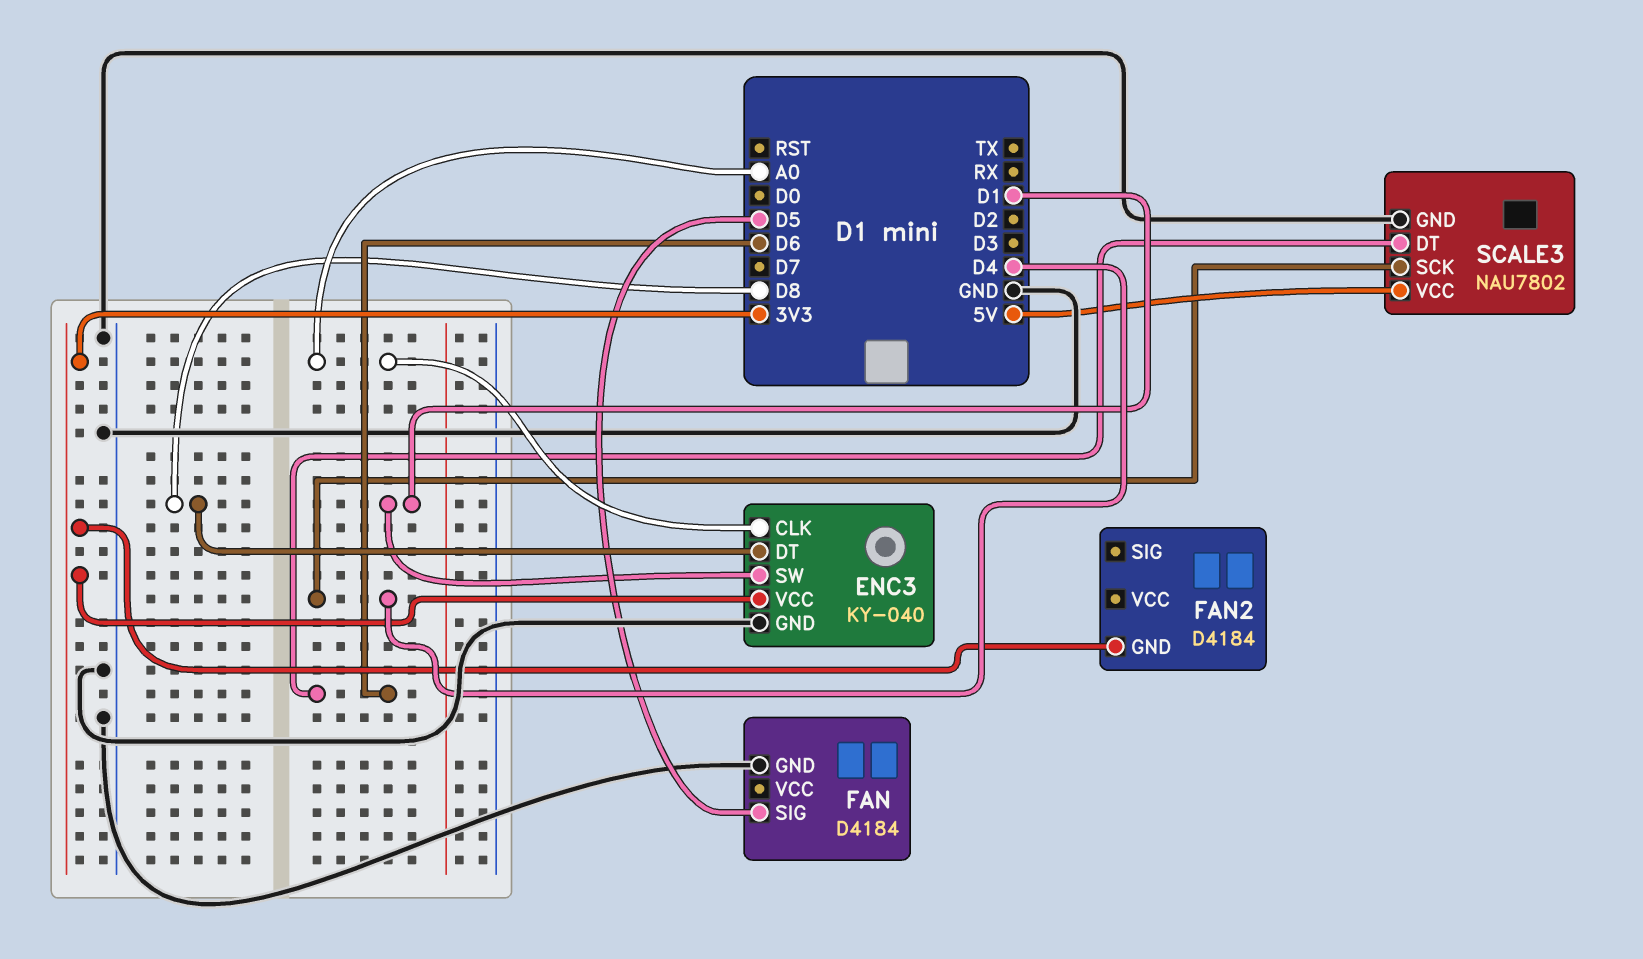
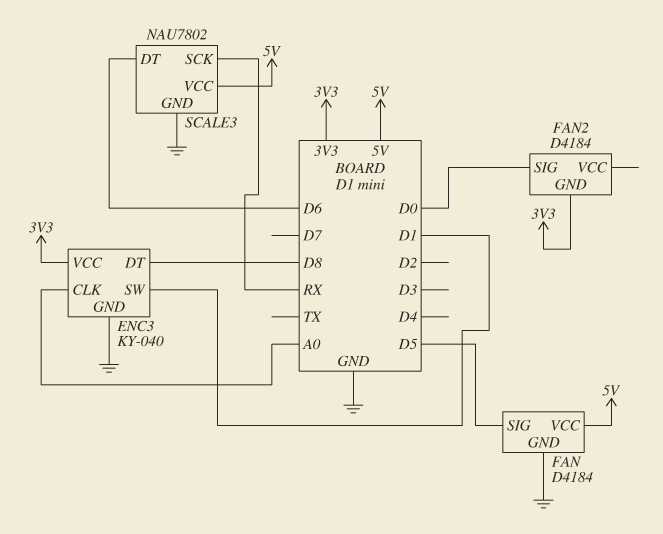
FAN pin VCC: none -> 5V
FAN2 pin SIG: none -> D0
SCALE3 pin SCK: D4 -> RX

